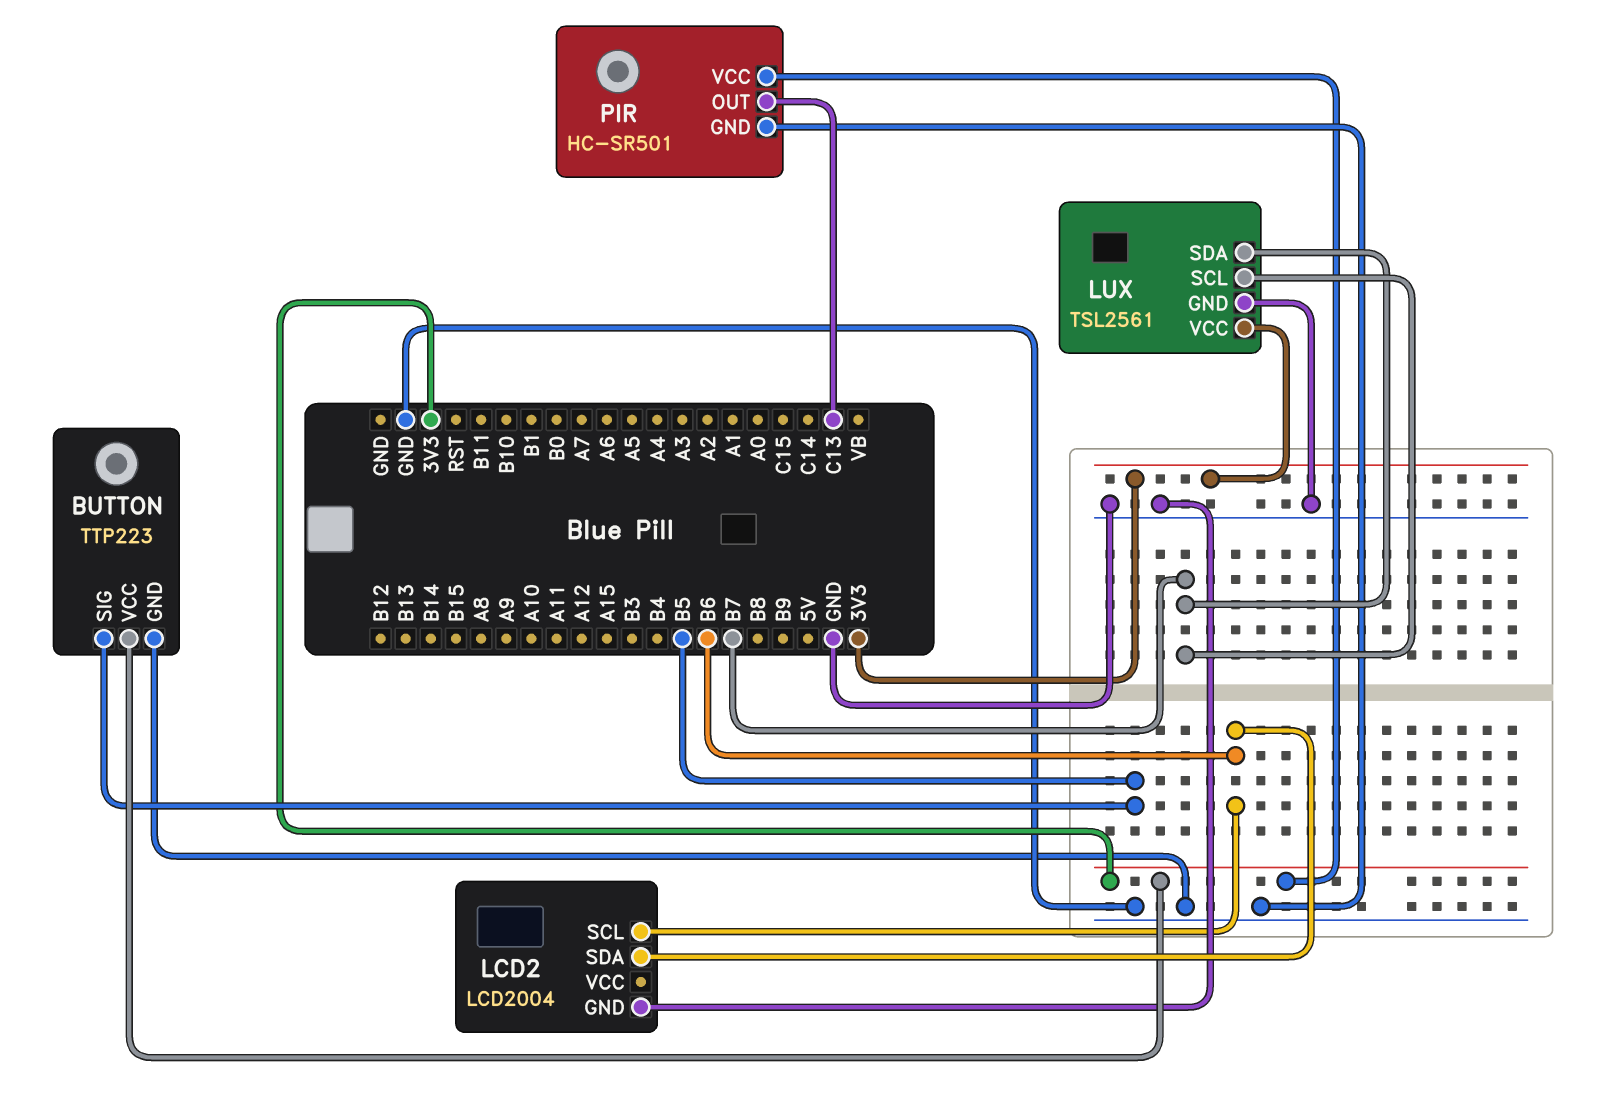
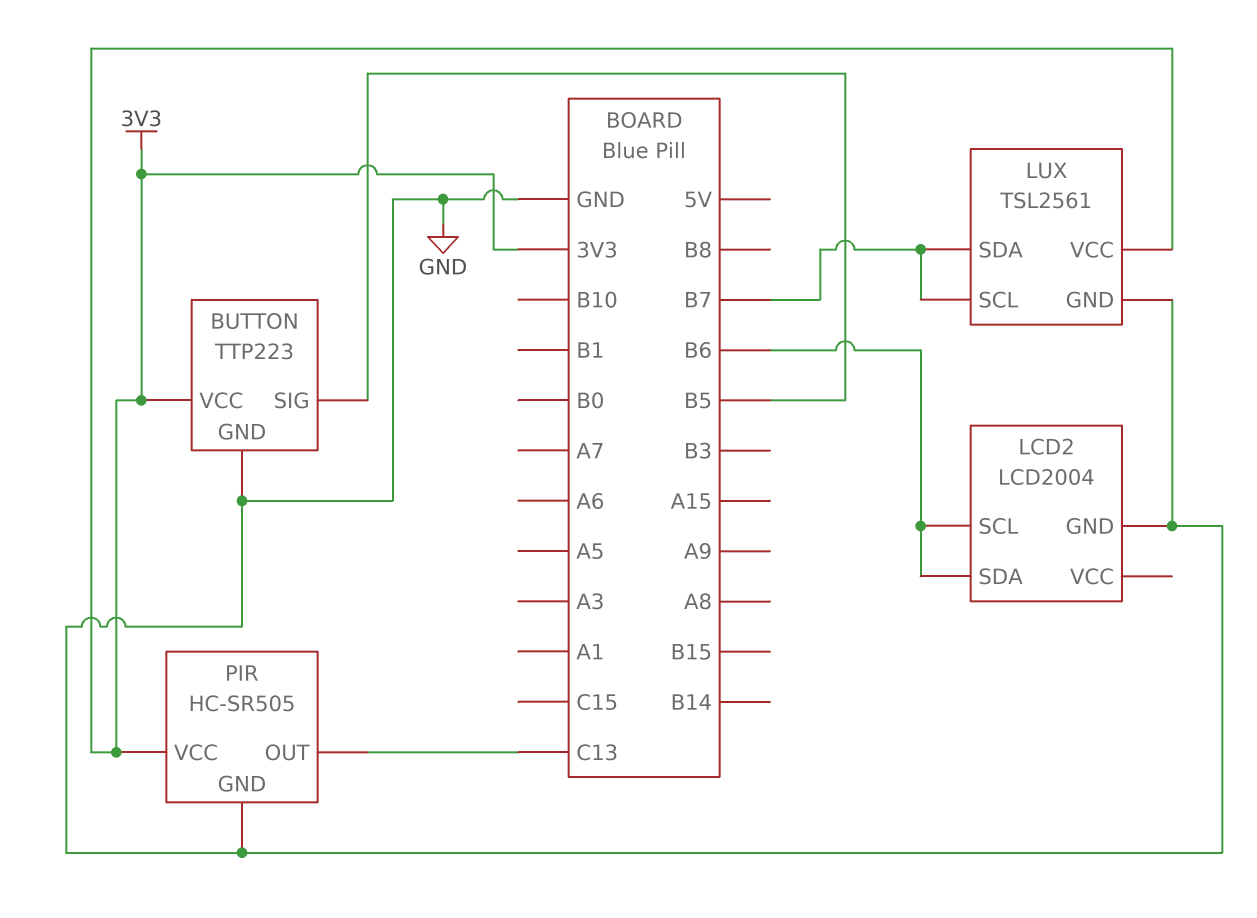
PIR: HC-SR501 -> HC-SR505

